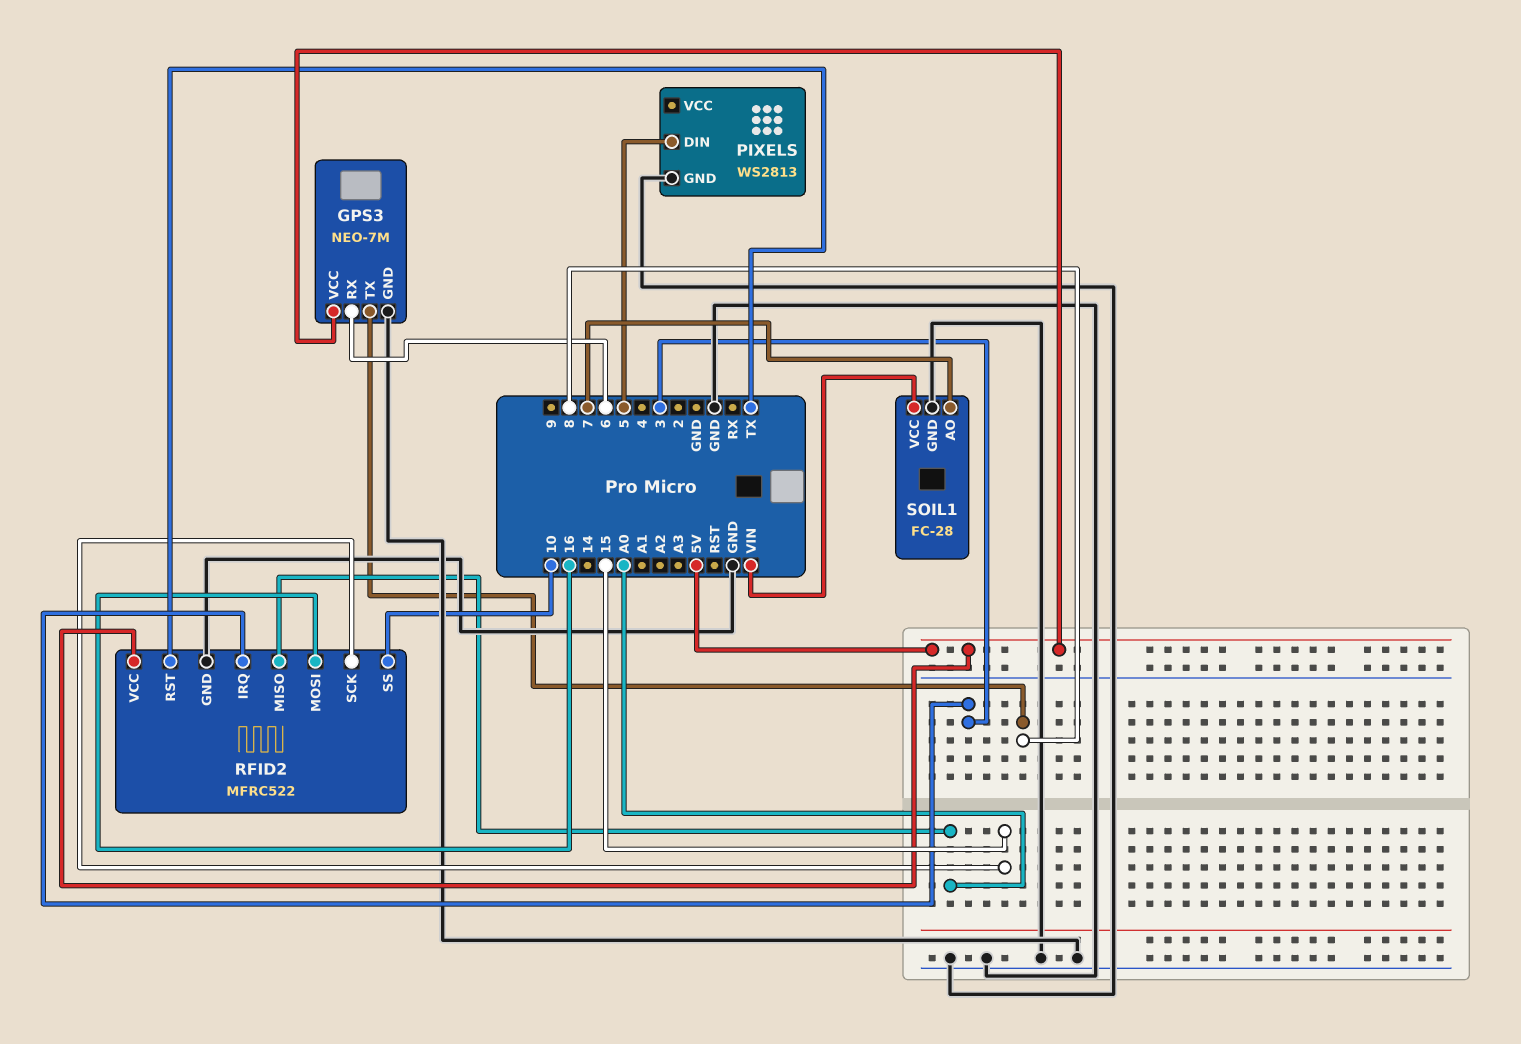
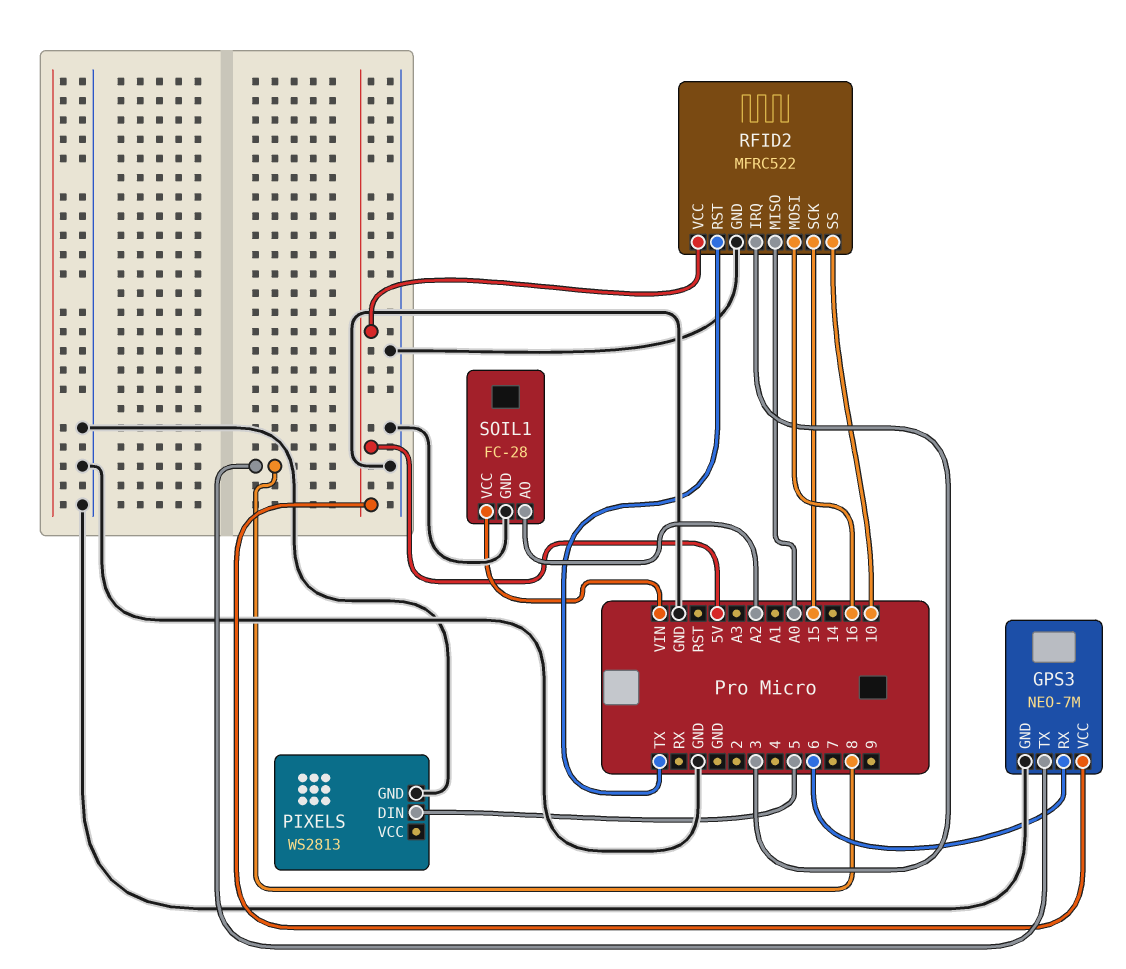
SOIL1 pin AO: 7 -> A2

